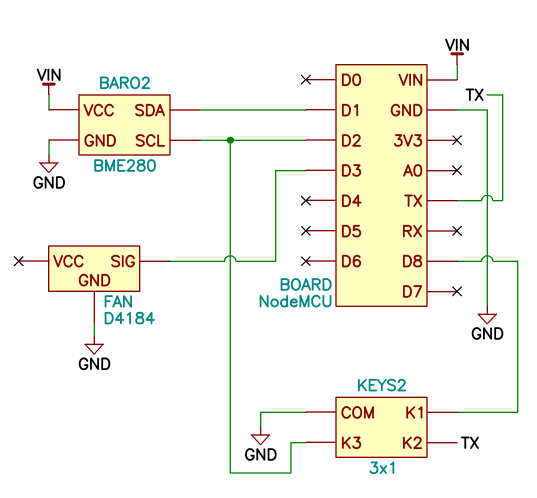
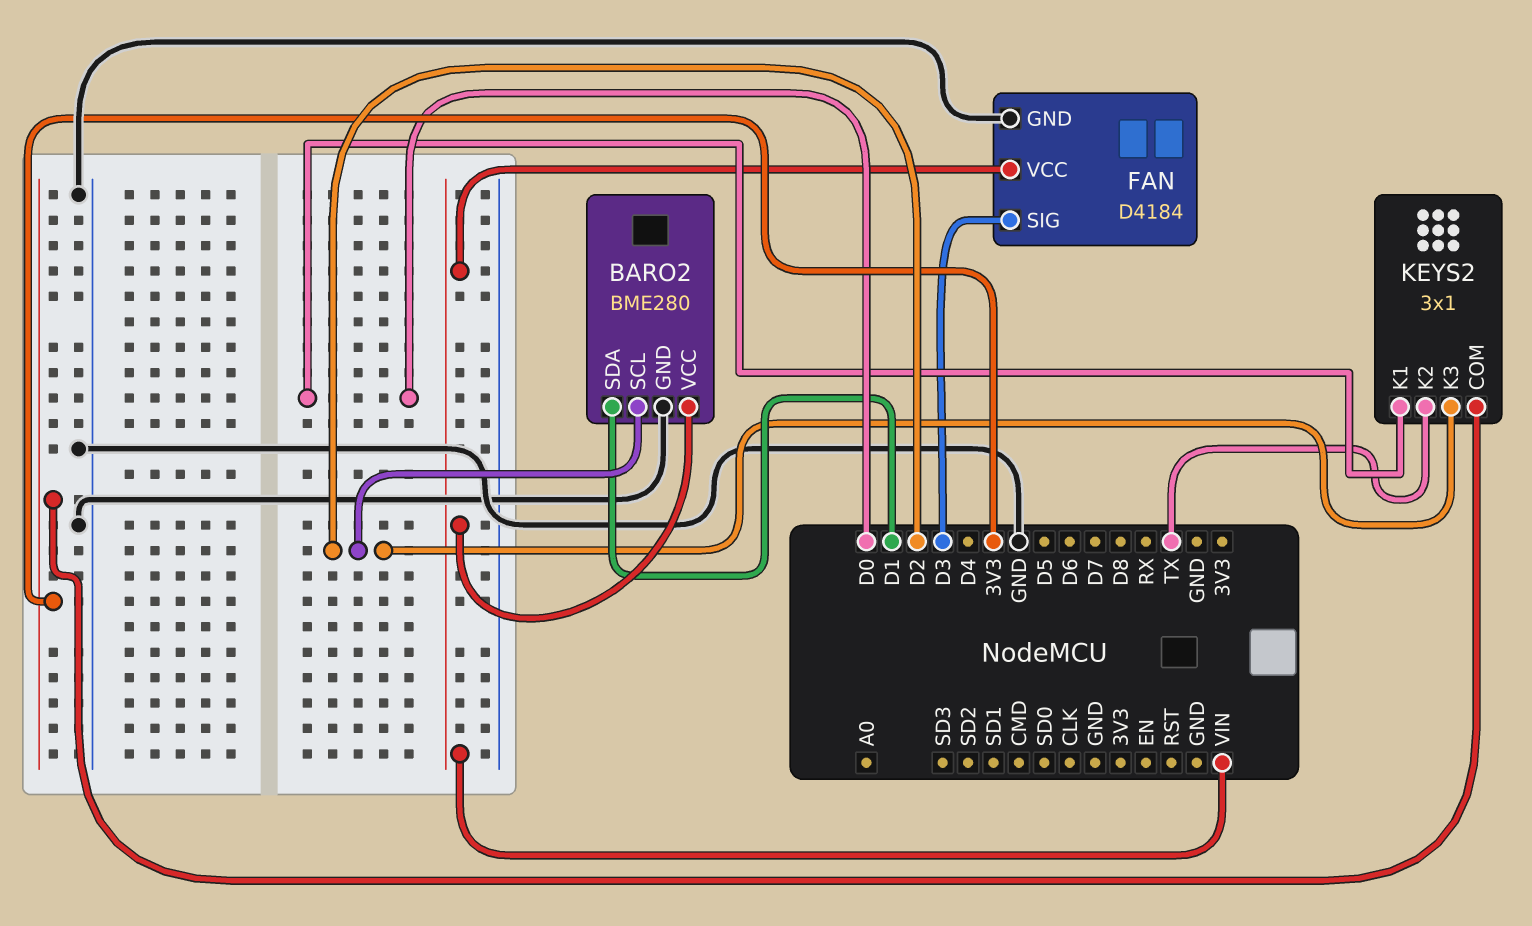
FAN pin VCC: none -> VIN
KEYS2 pin COM: GND -> 3V3
KEYS2 pin K1: D8 -> D0

